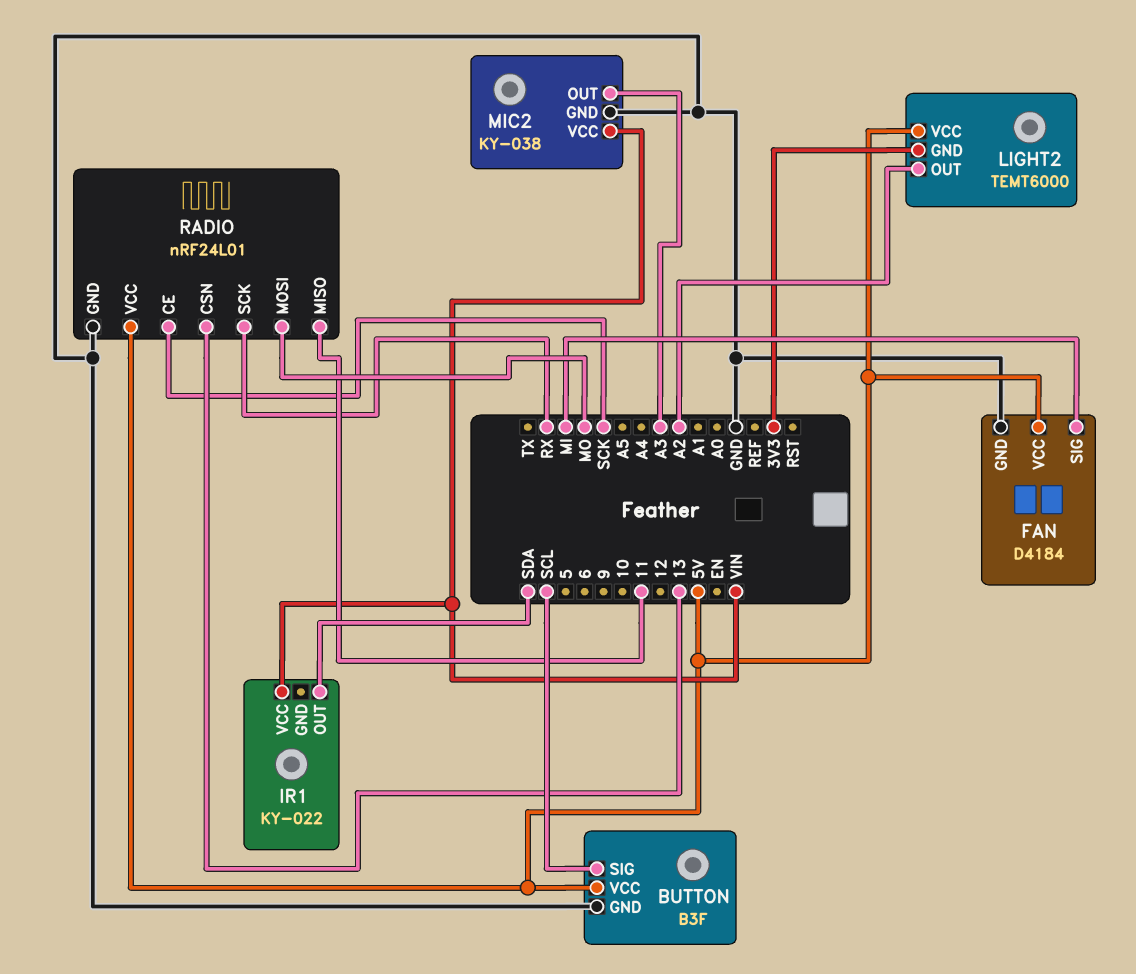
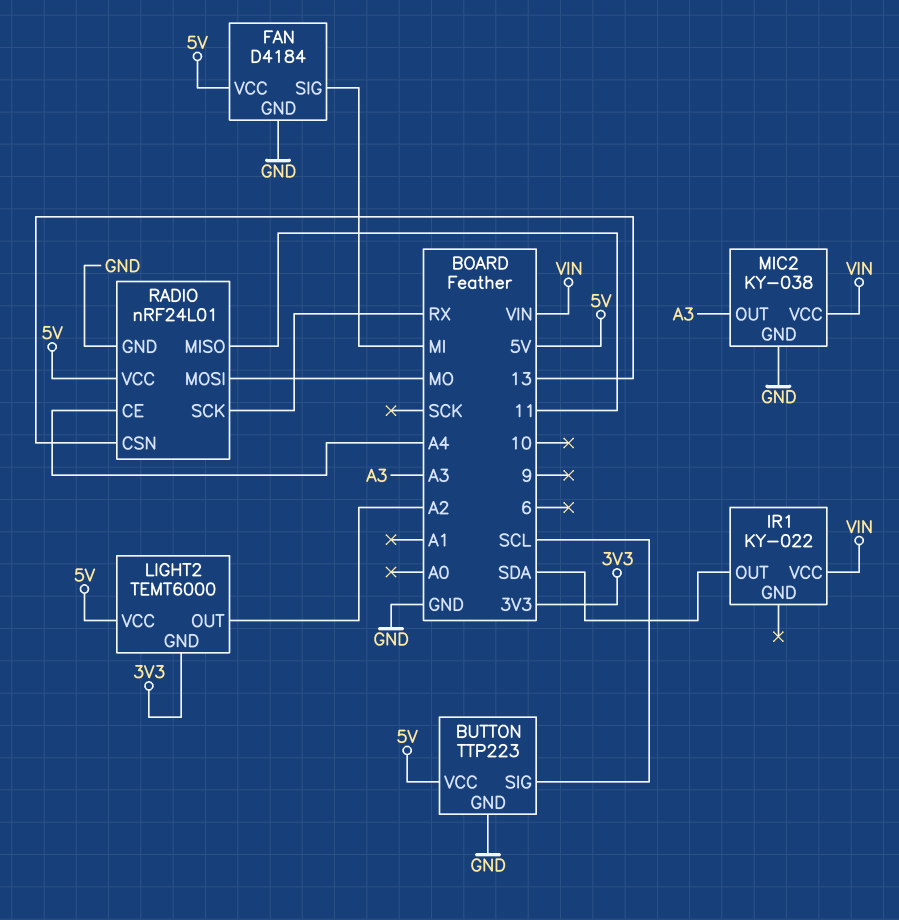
BUTTON: B3F -> TTP223
RADIO pin CE: SCK -> A4

